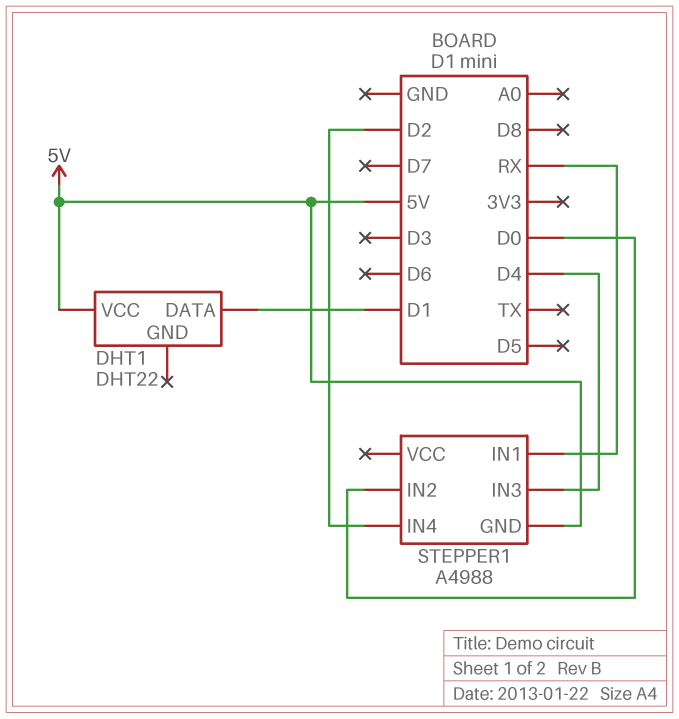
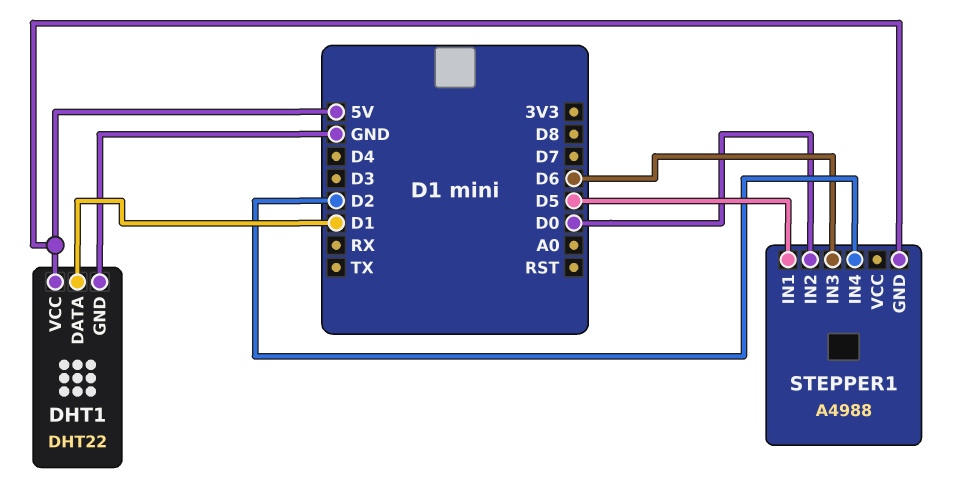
DHT1 pin GND: none -> GND
STEPPER1 pin IN1: RX -> D5
STEPPER1 pin IN3: D4 -> D6

